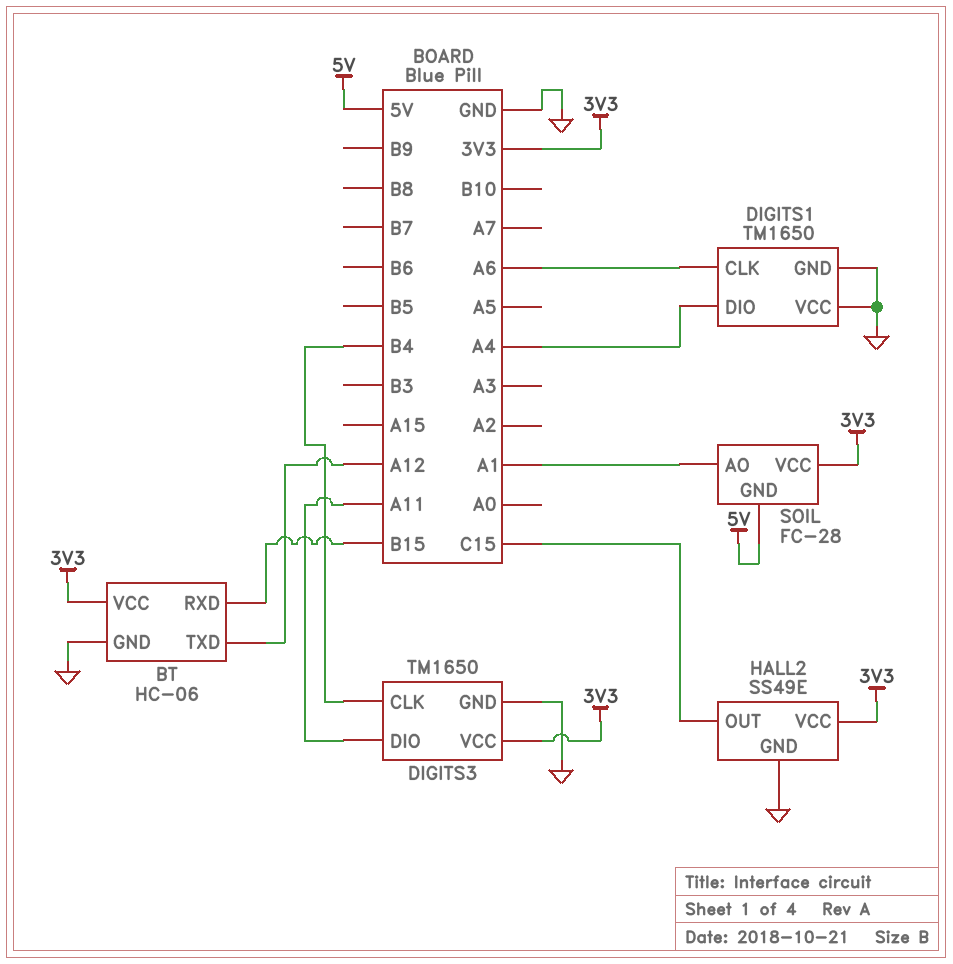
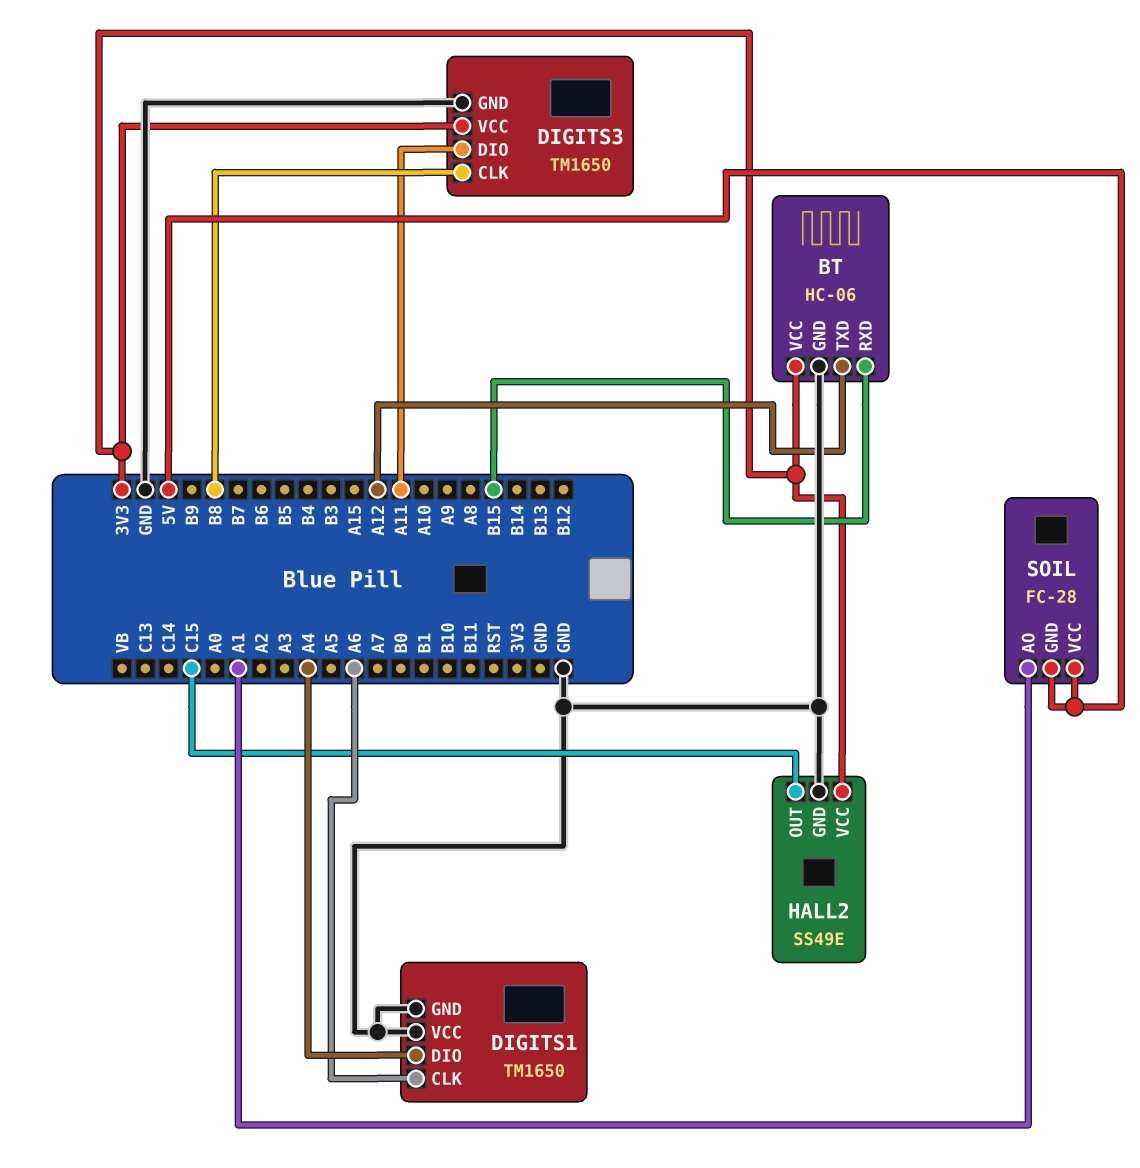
DIGITS3 pin CLK: B4 -> B8
SOIL pin VCC: 3V3 -> 5V

